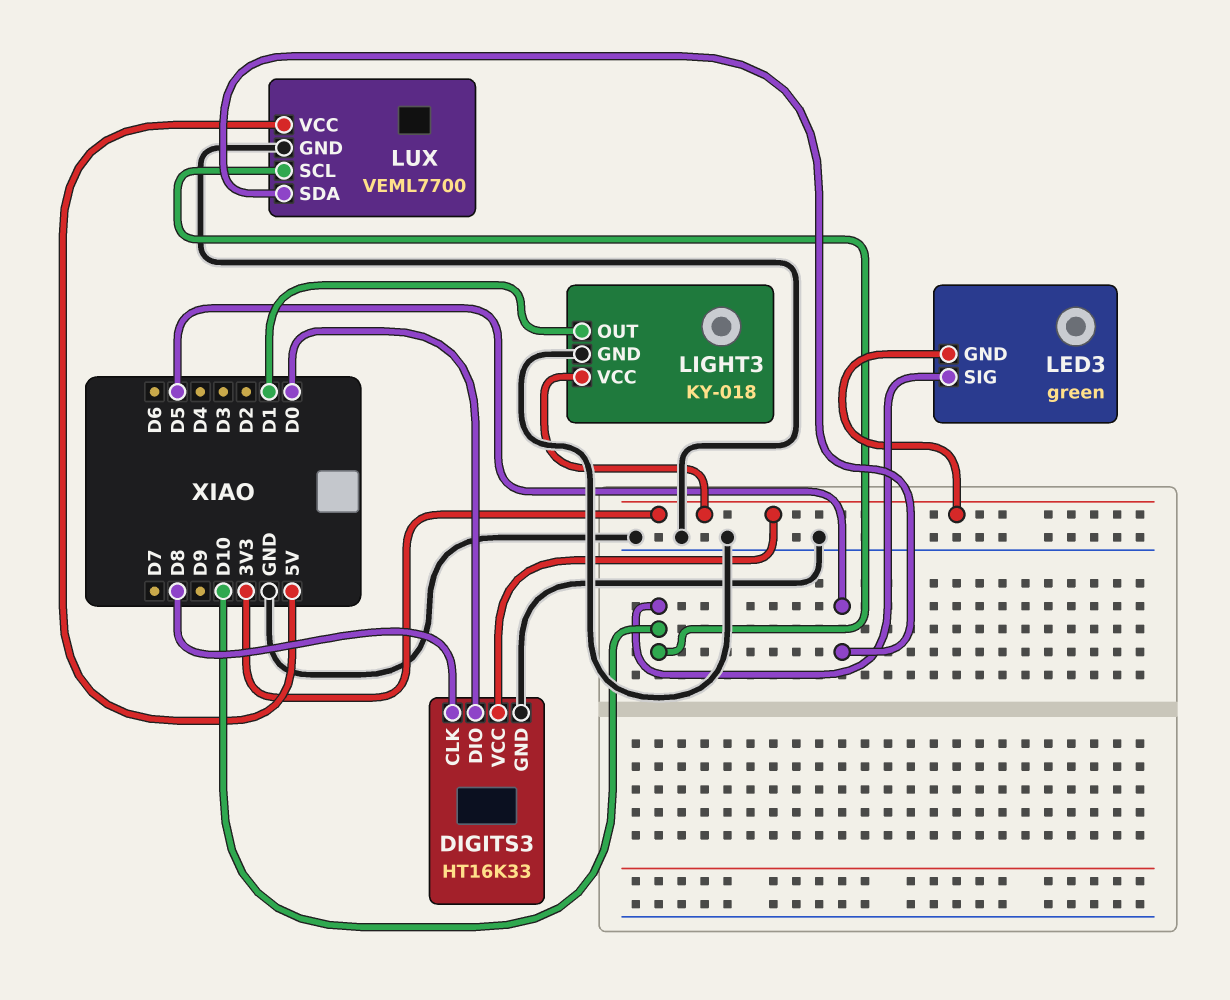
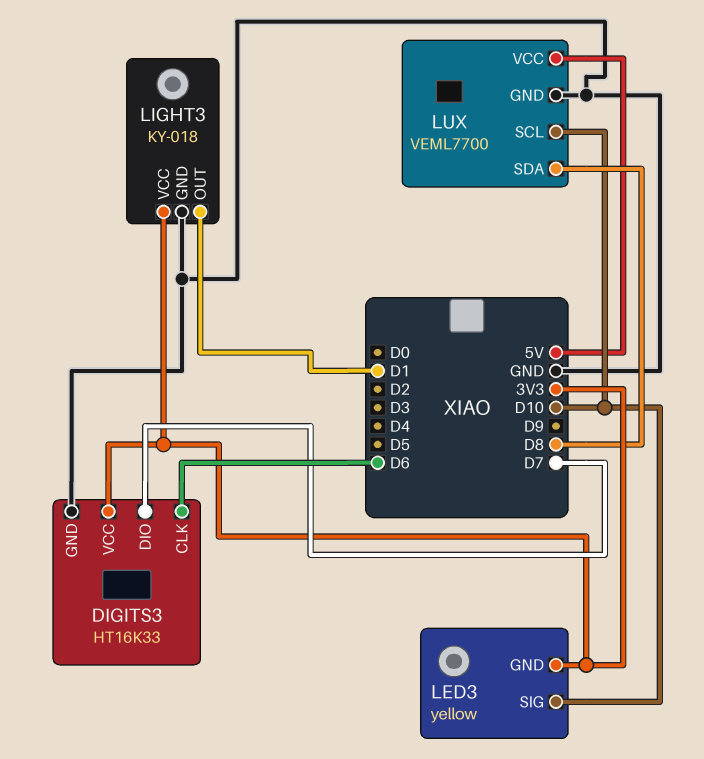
DIGITS3 pin CLK: D8 -> D6
DIGITS3 pin DIO: D0 -> D7
LED3: green -> yellow
LUX pin SDA: D5 -> D8

